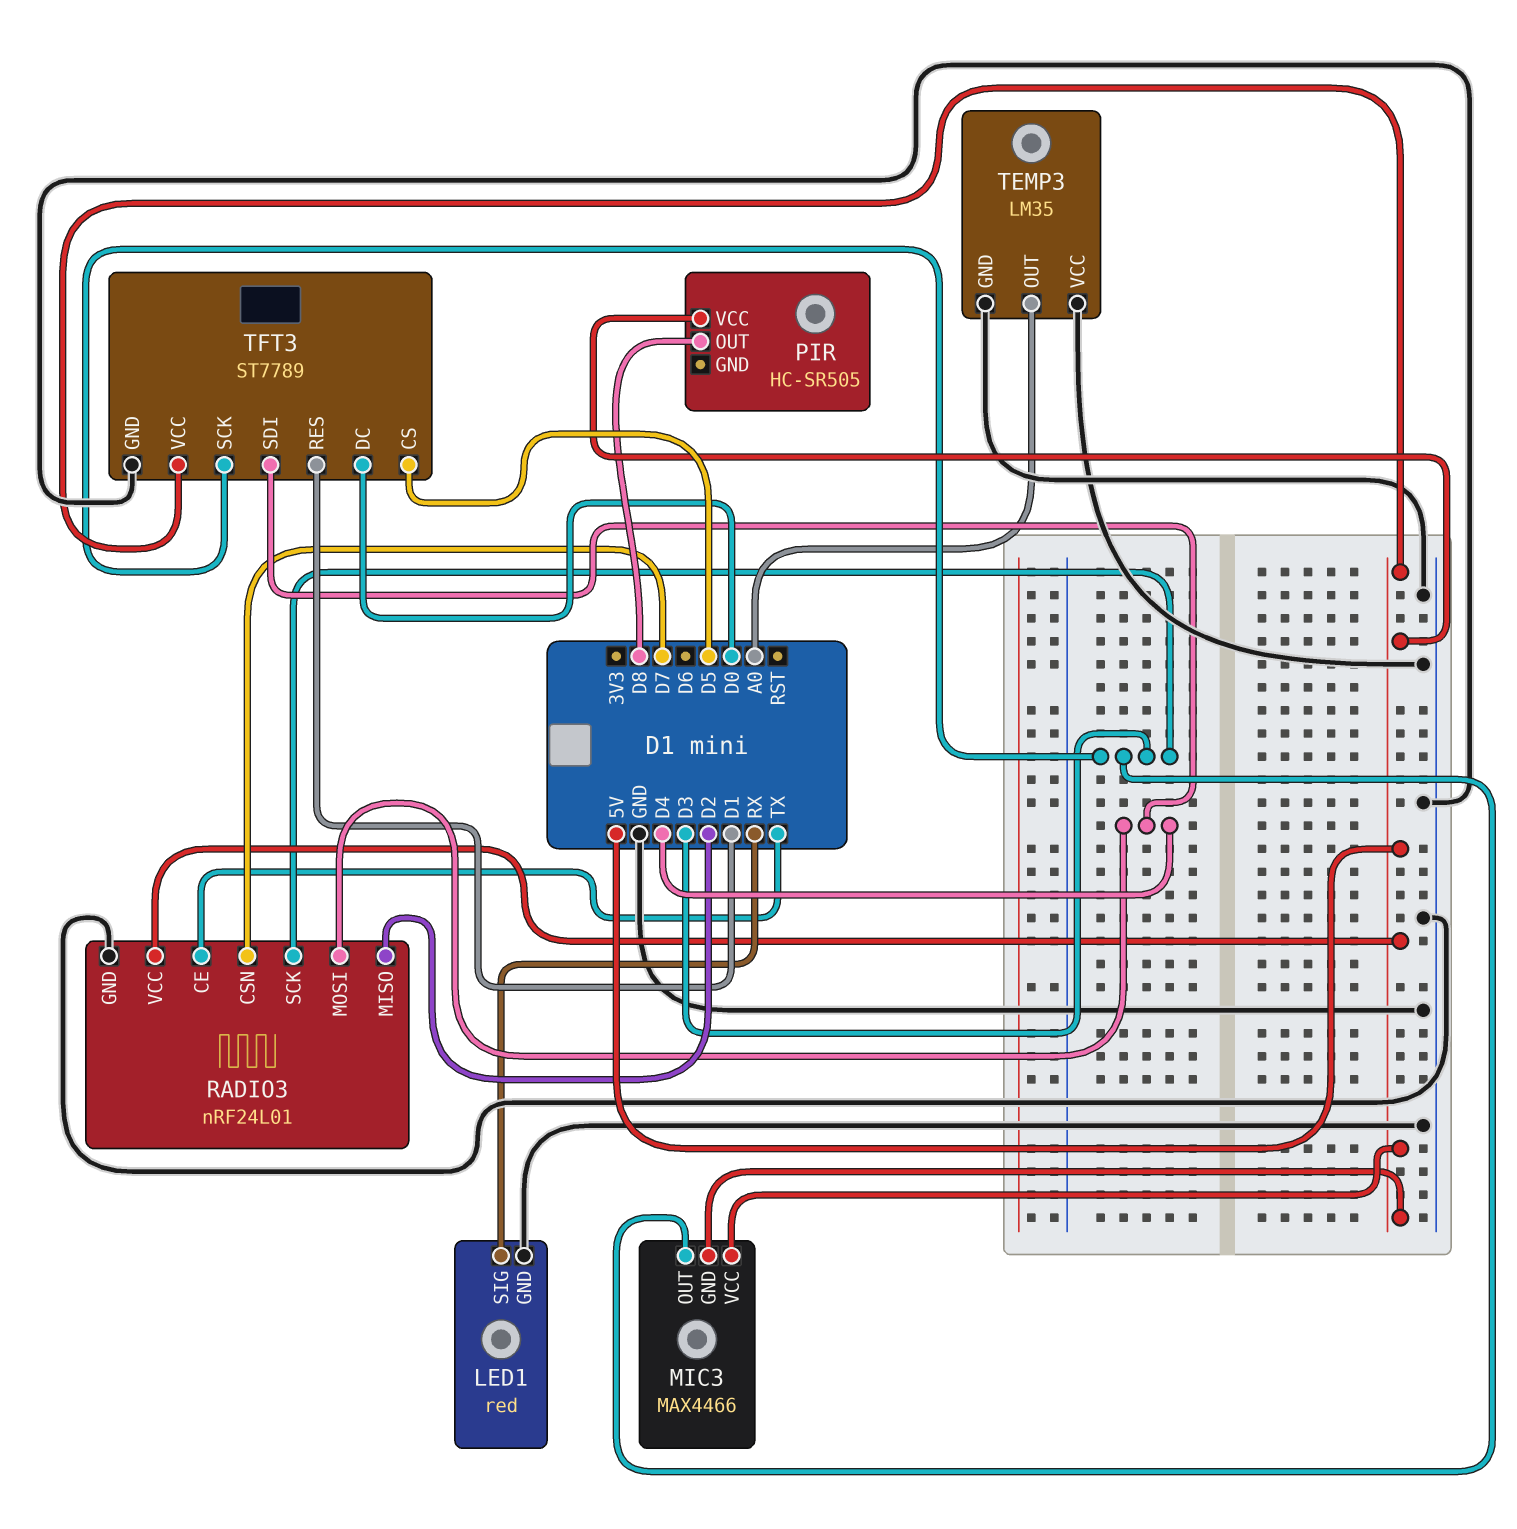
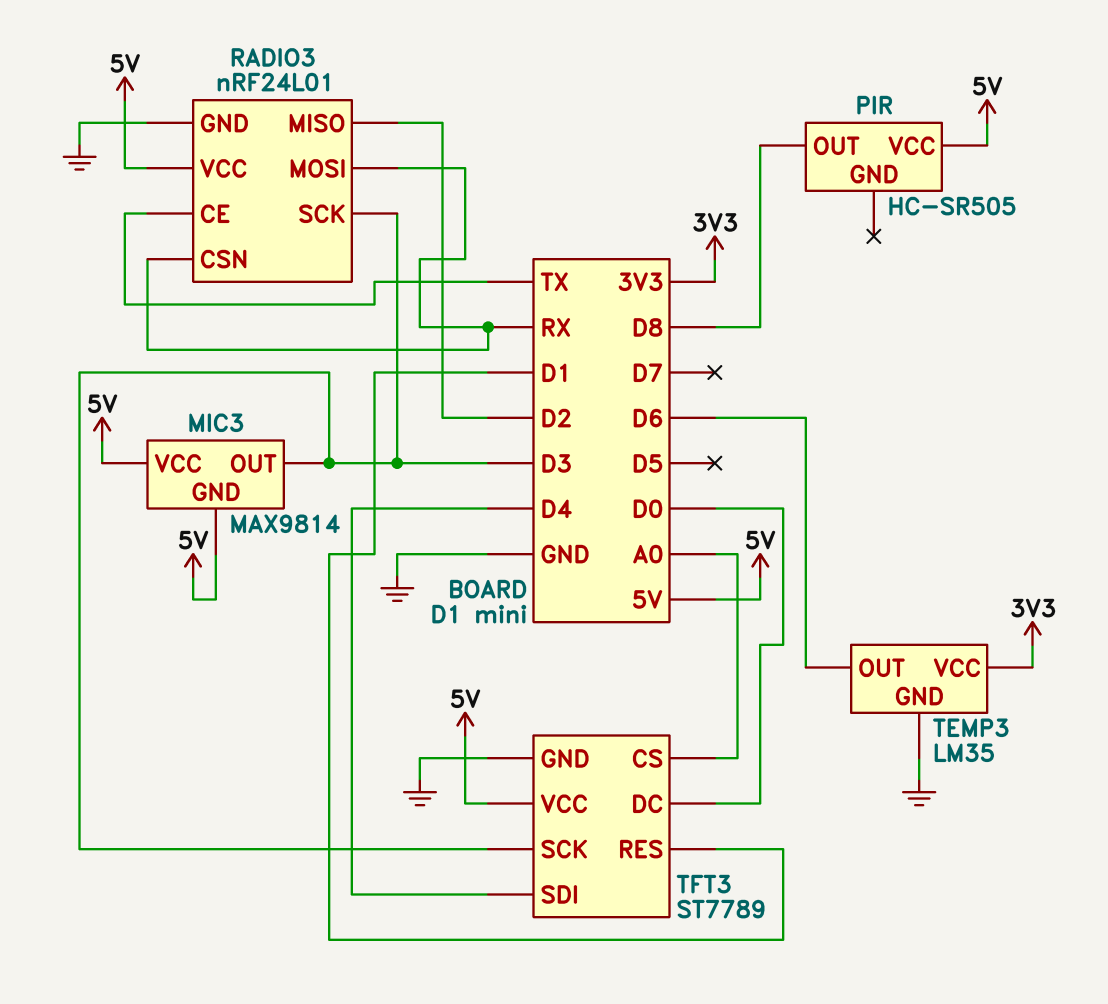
LED1: red -> none
LED1 pin GND: GND -> none
LED1 pin SIG: RX -> none
MIC3: MAX4466 -> MAX9814
RADIO3 pin CSN: D7 -> RX
RADIO3 pin MOSI: D4 -> RX
TEMP3 pin OUT: A0 -> D6
TEMP3 pin VCC: GND -> 3V3
TFT3 pin CS: D5 -> A0

